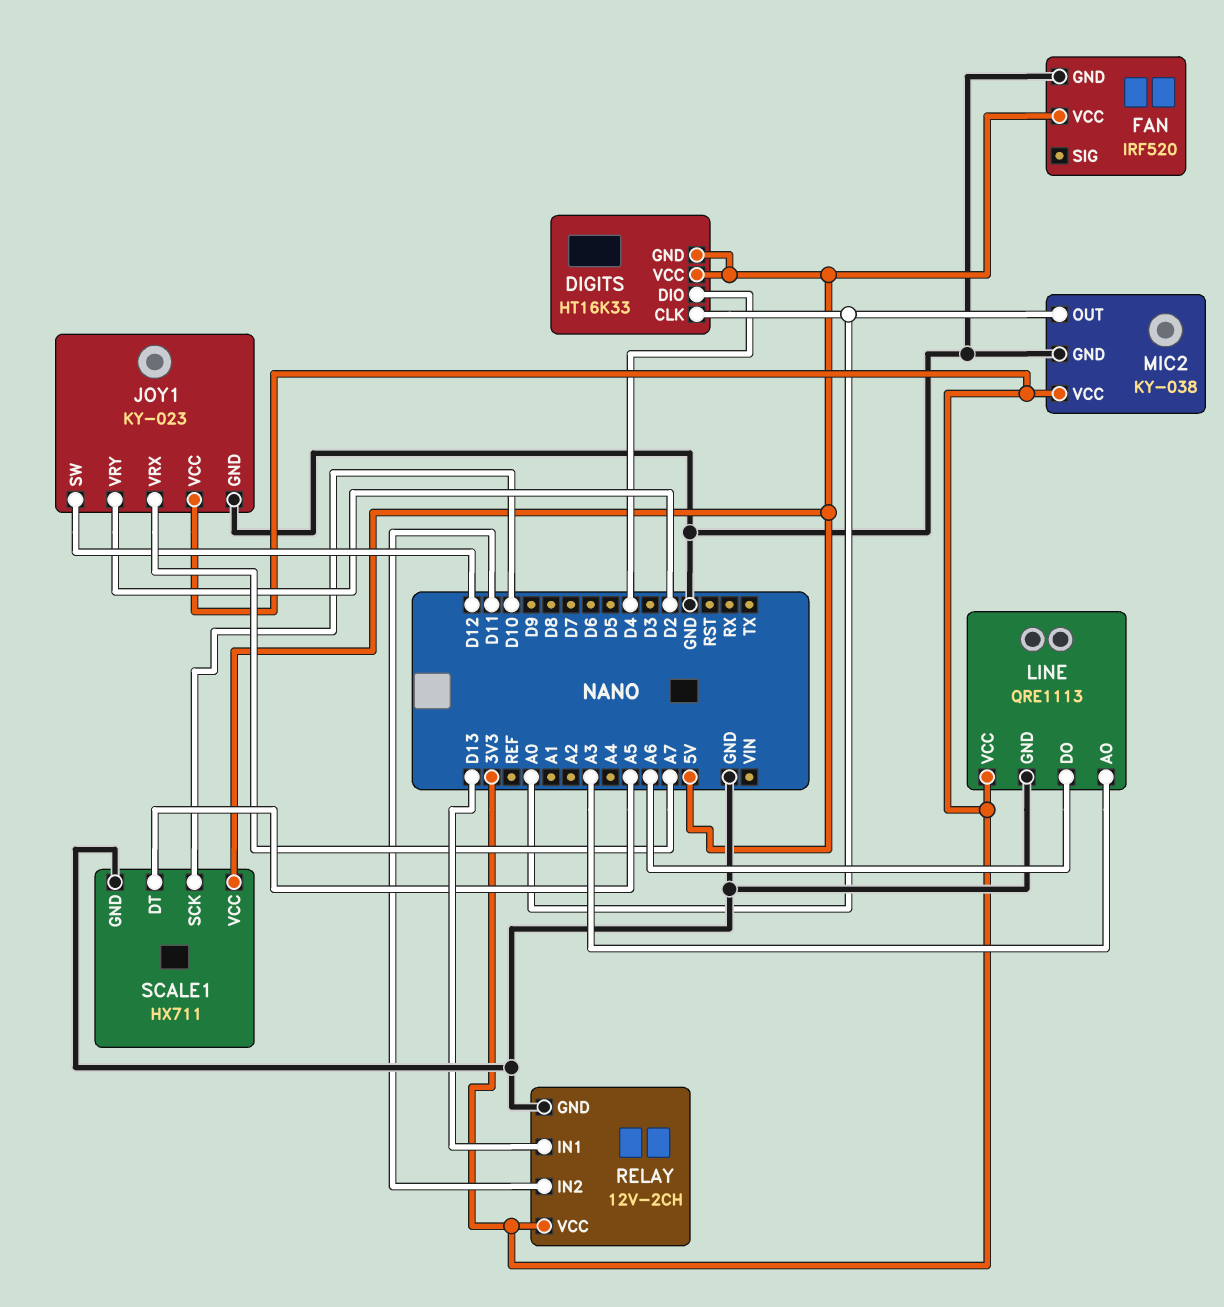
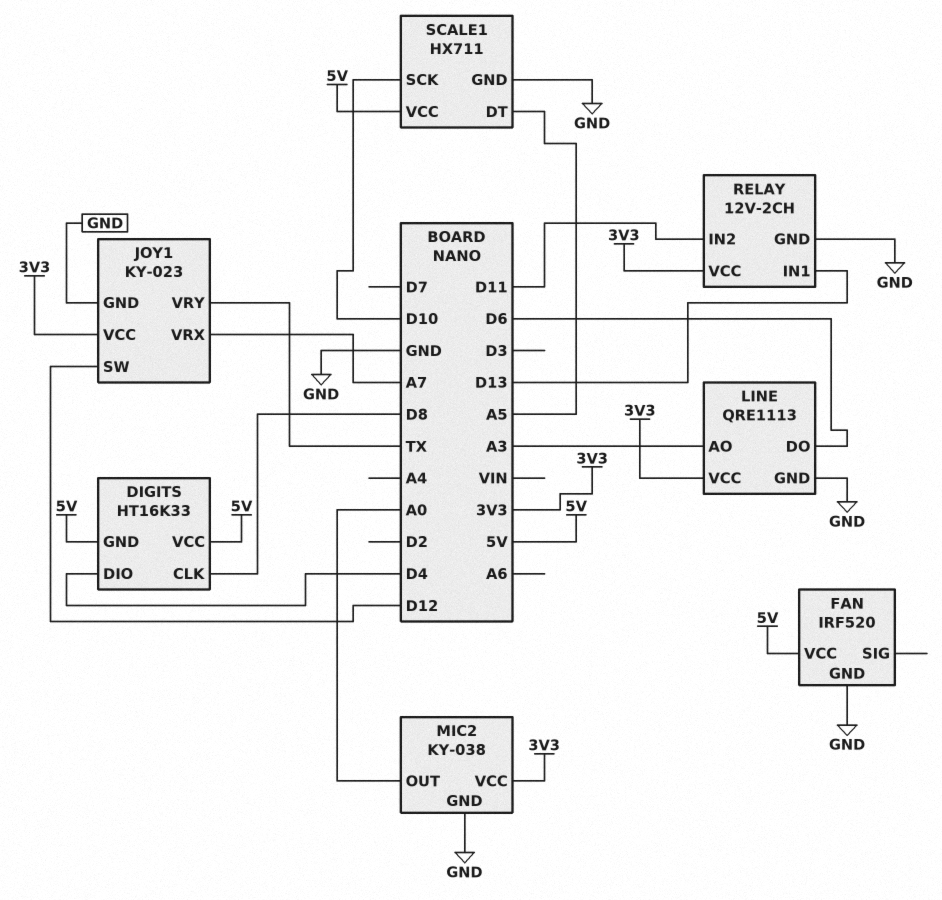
DIGITS pin CLK: A0 -> D8
JOY1 pin VRY: D2 -> TX
LINE pin DO: A6 -> D6

